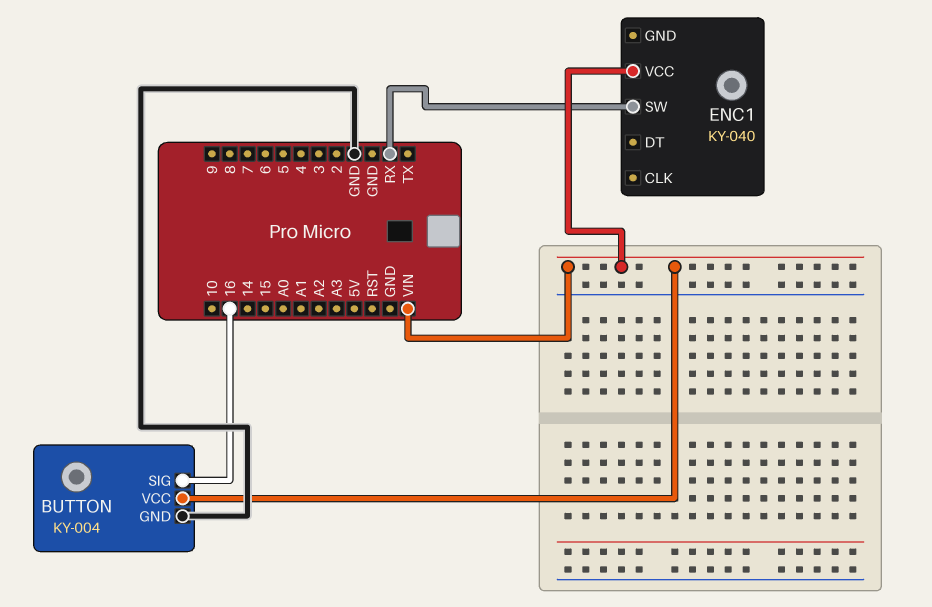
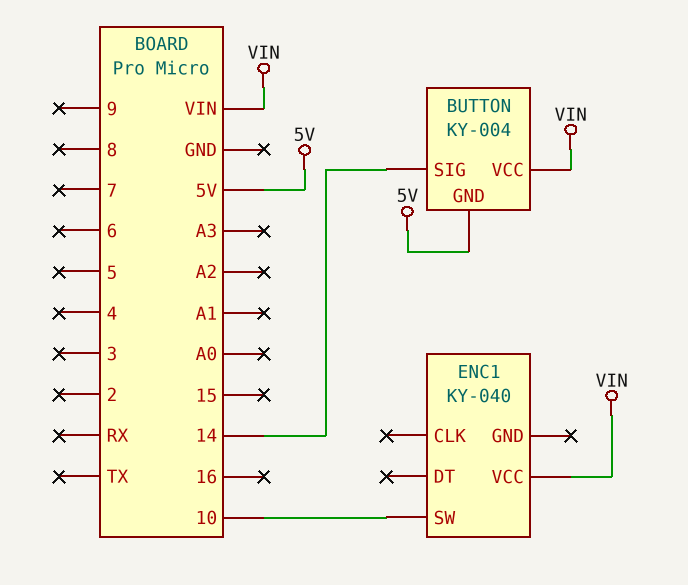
BUTTON pin GND: GND -> 5V
BUTTON pin SIG: 16 -> 14
ENC1 pin SW: RX -> 10

